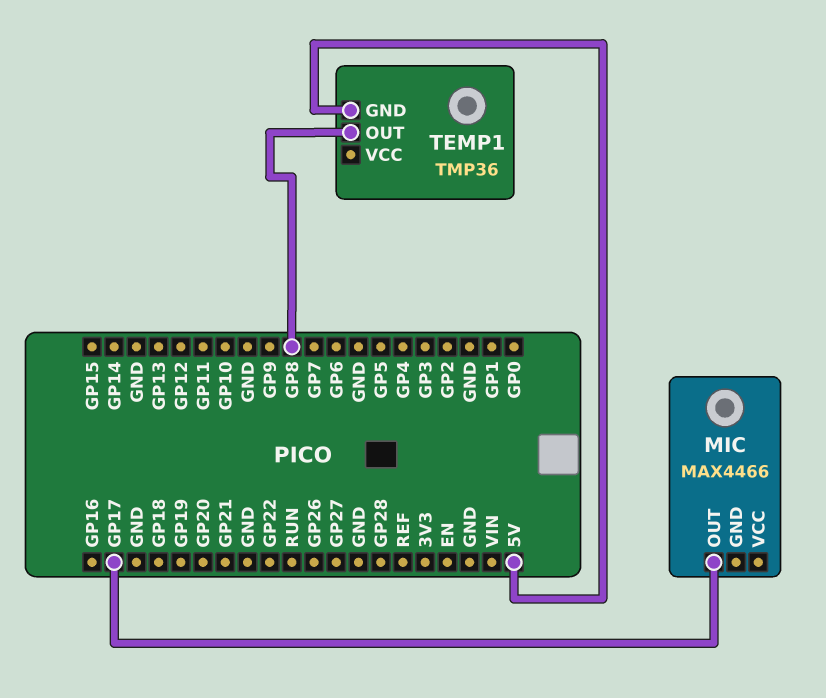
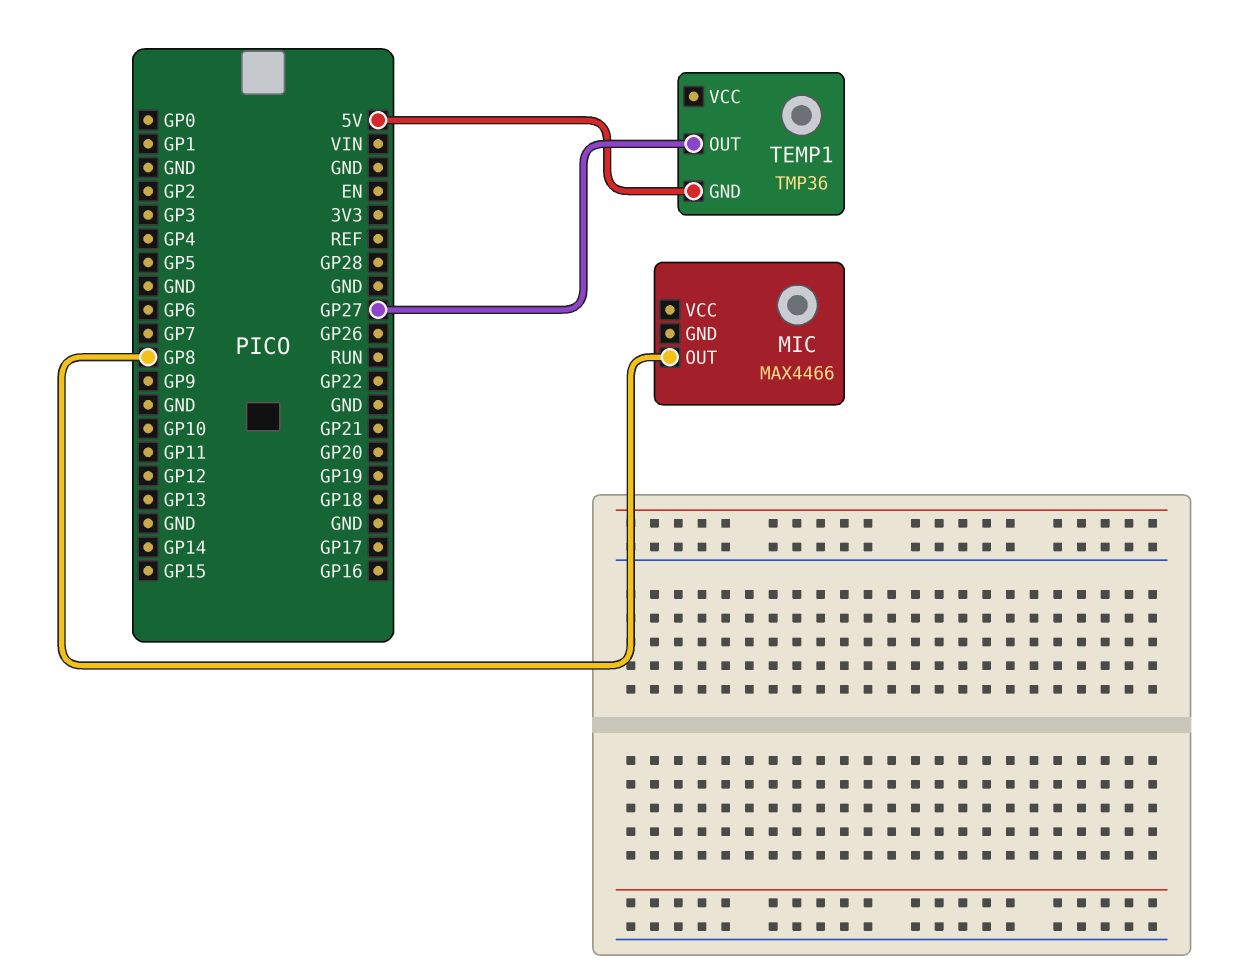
MIC pin OUT: GP17 -> GP8
TEMP1 pin OUT: GP8 -> GP27

